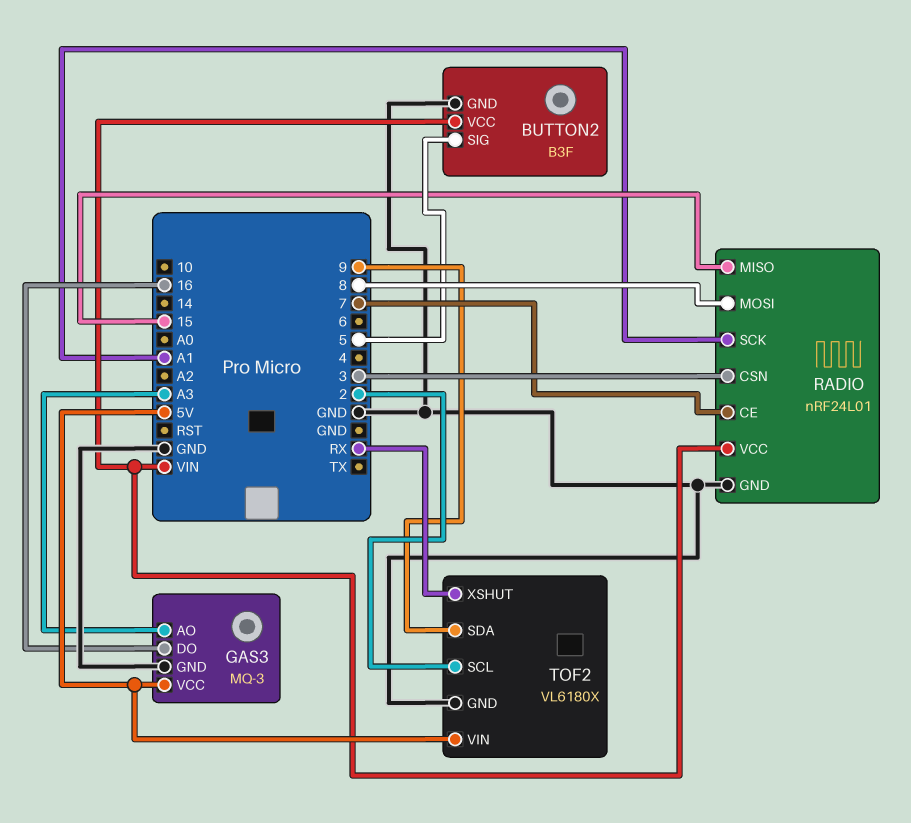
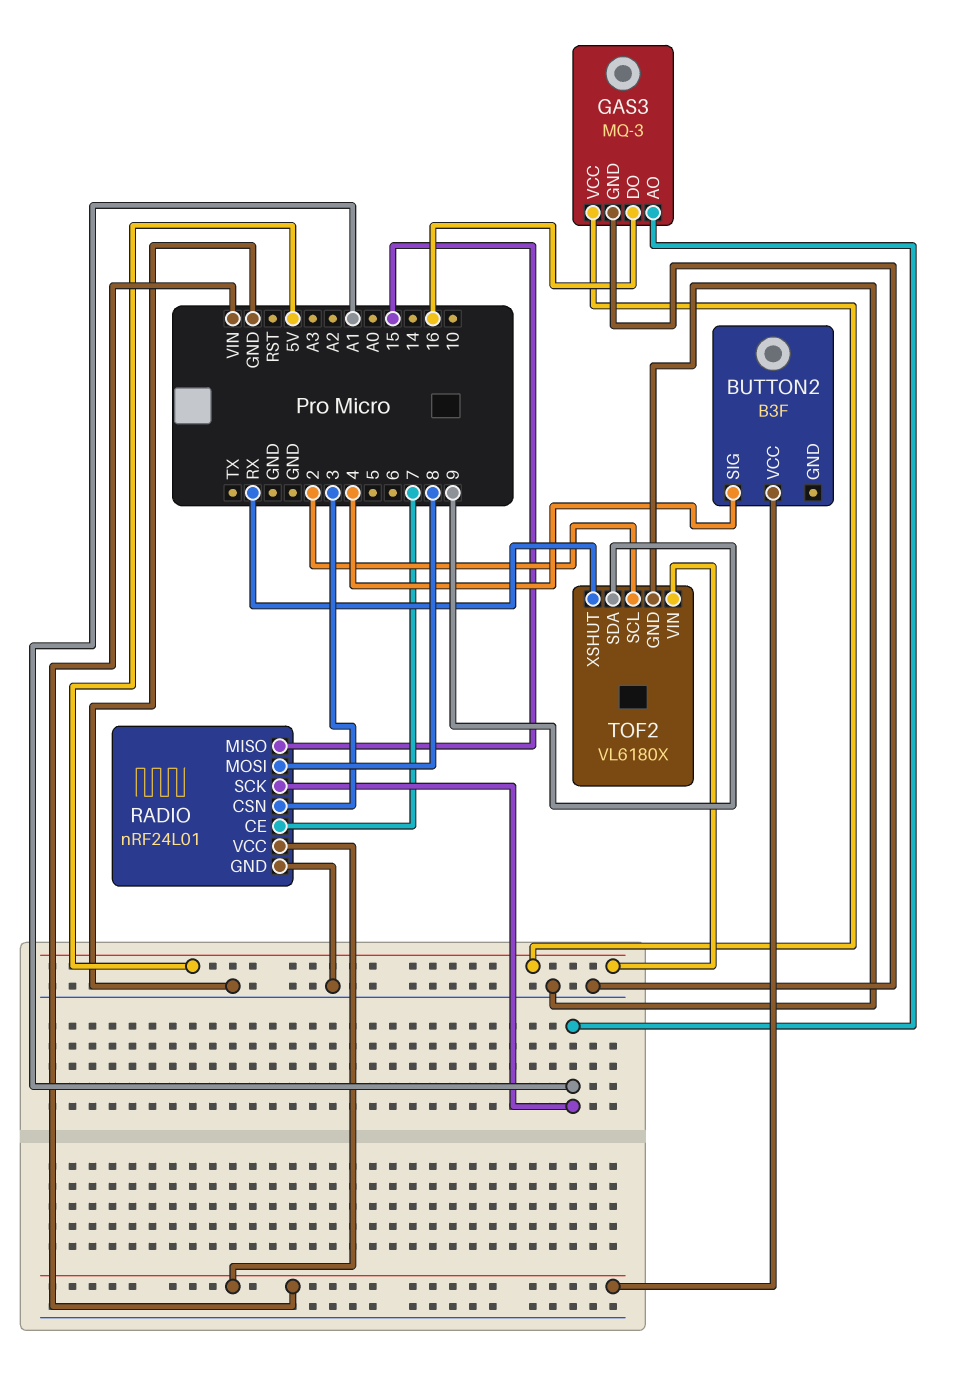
BUTTON2 pin GND: GND -> none
BUTTON2 pin SIG: 5 -> 4
GAS3 pin AO: A3 -> A1

